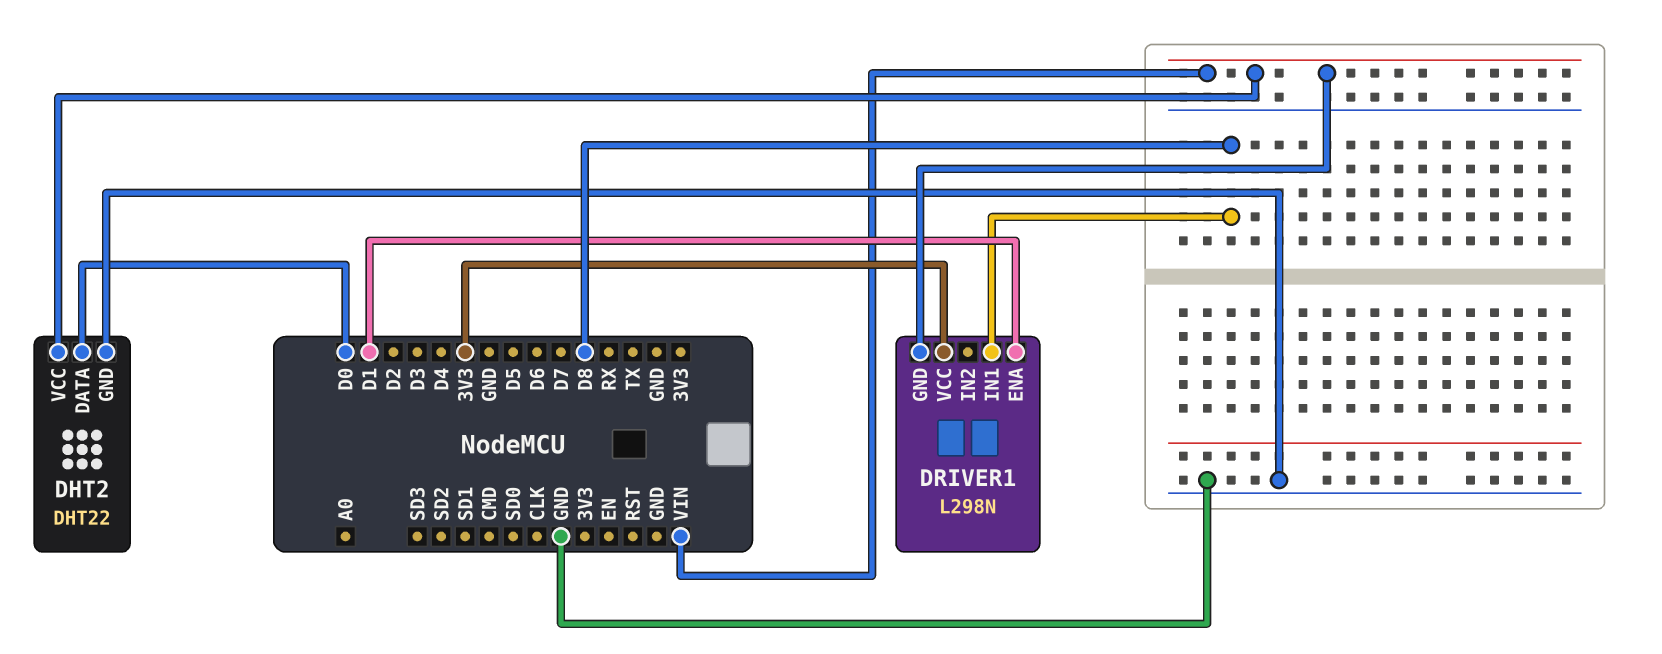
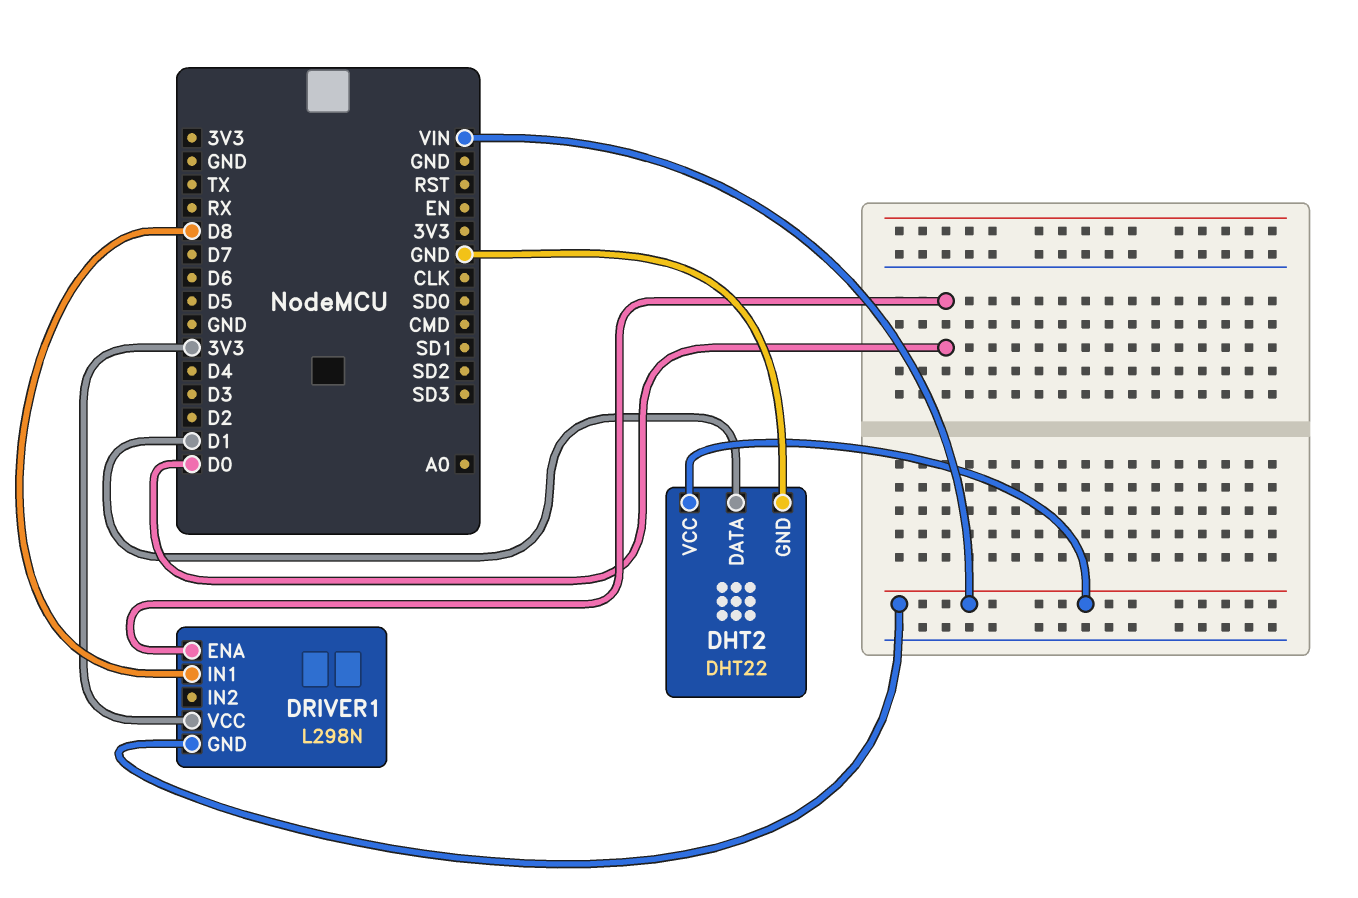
DHT2 pin DATA: D0 -> D1
DRIVER1 pin ENA: D1 -> D0

